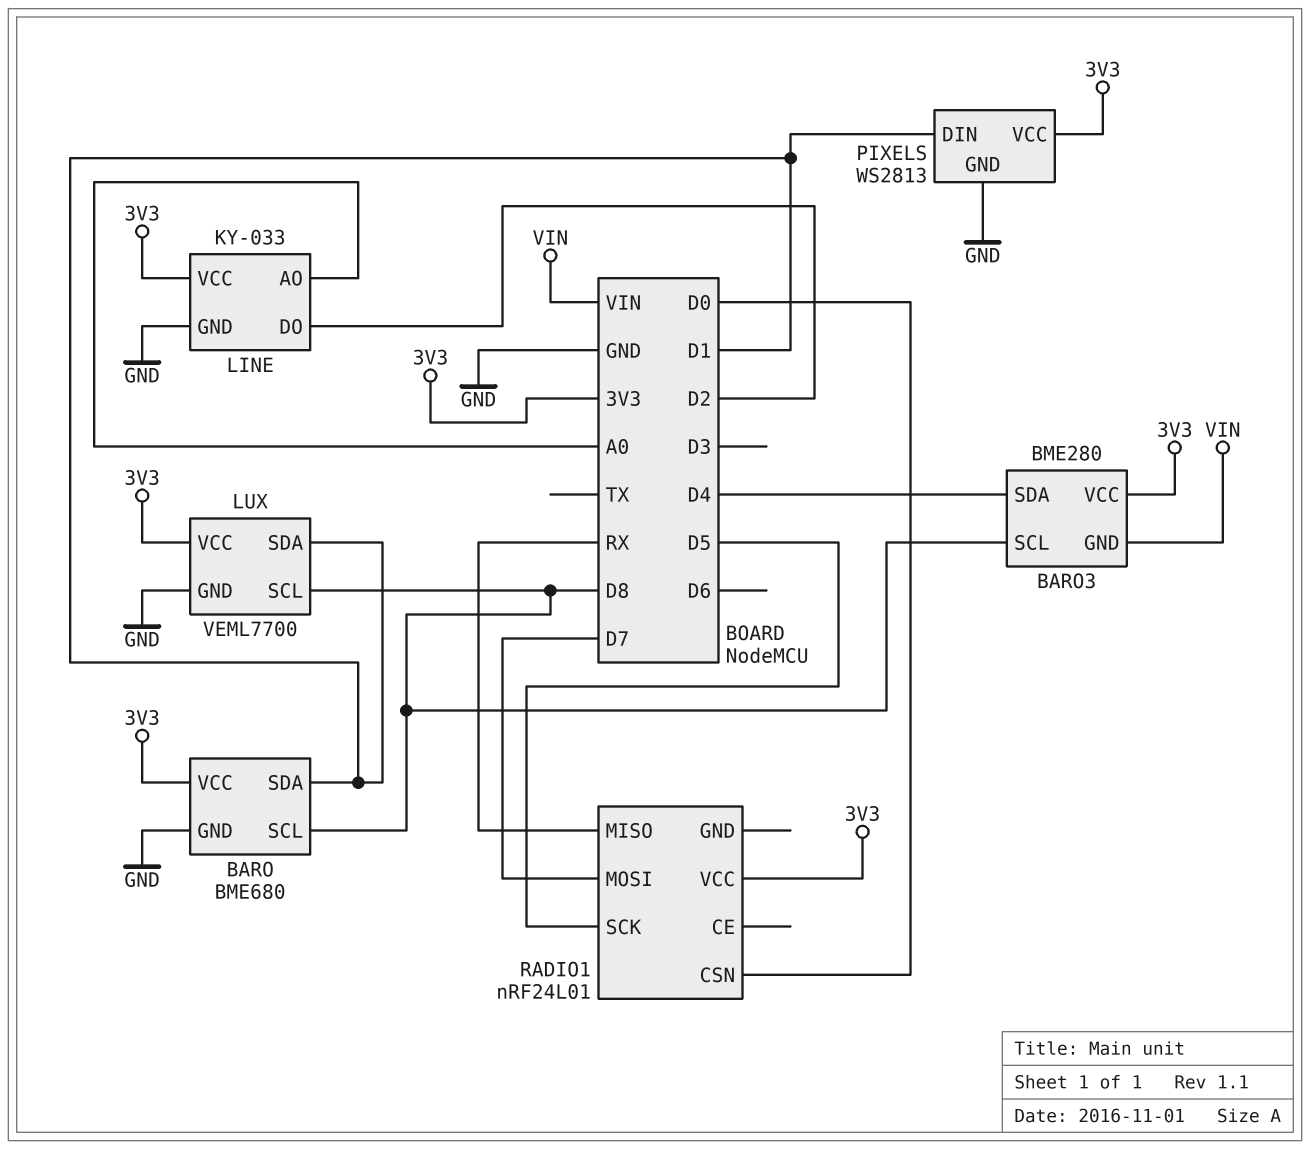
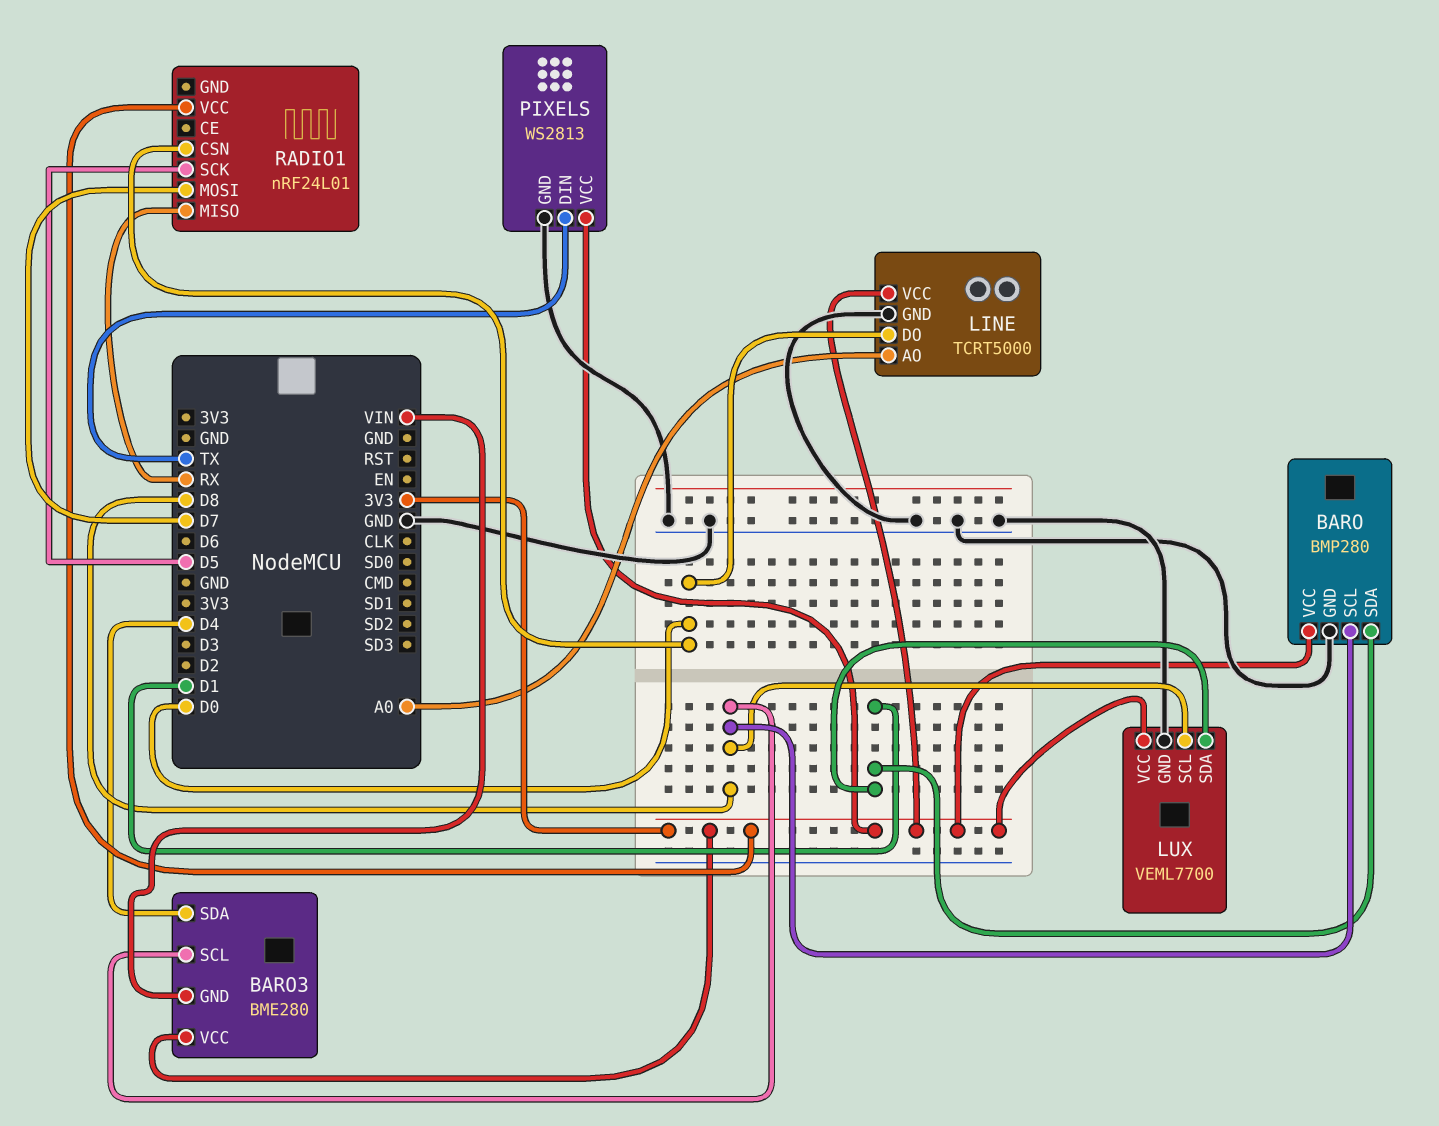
BARO: BME680 -> BMP280
LINE: KY-033 -> TCRT5000
LINE pin DO: D2 -> D0
PIXELS pin DIN: D1 -> TX

